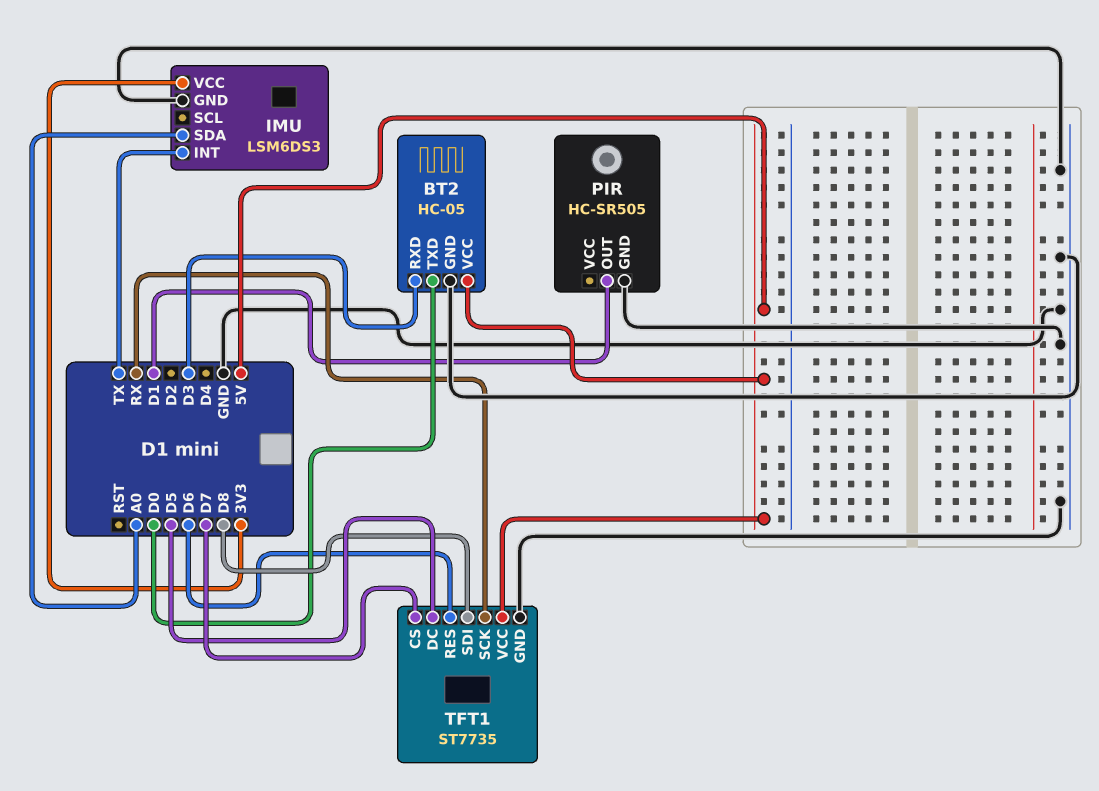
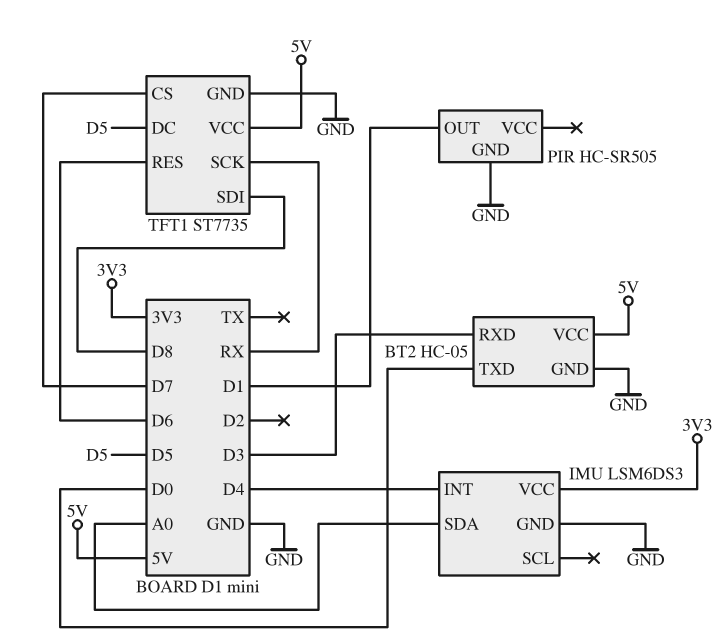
IMU pin INT: TX -> D4

